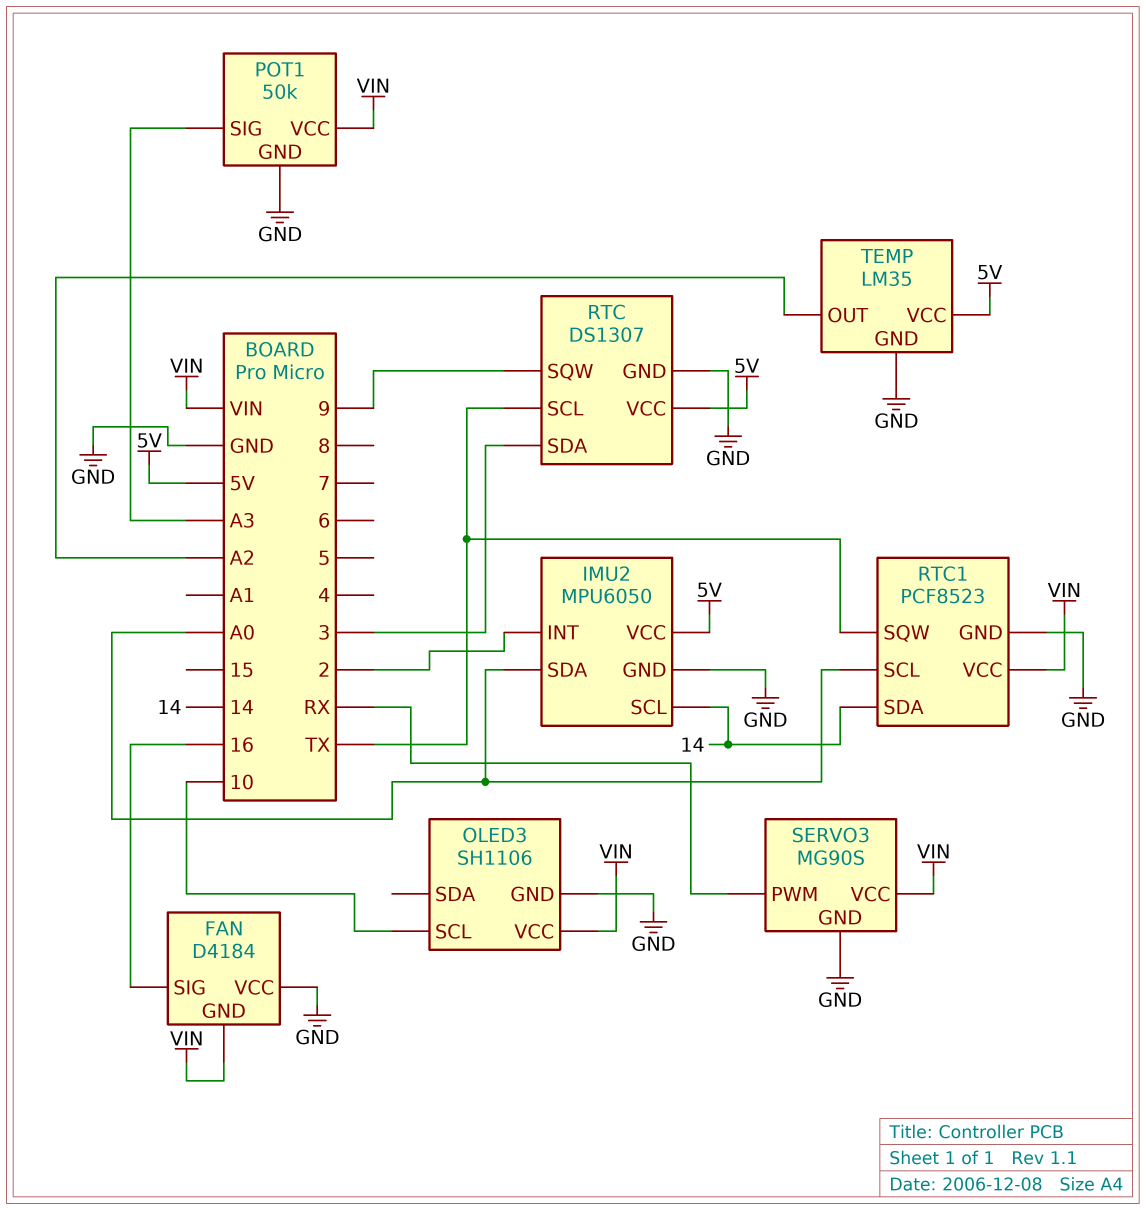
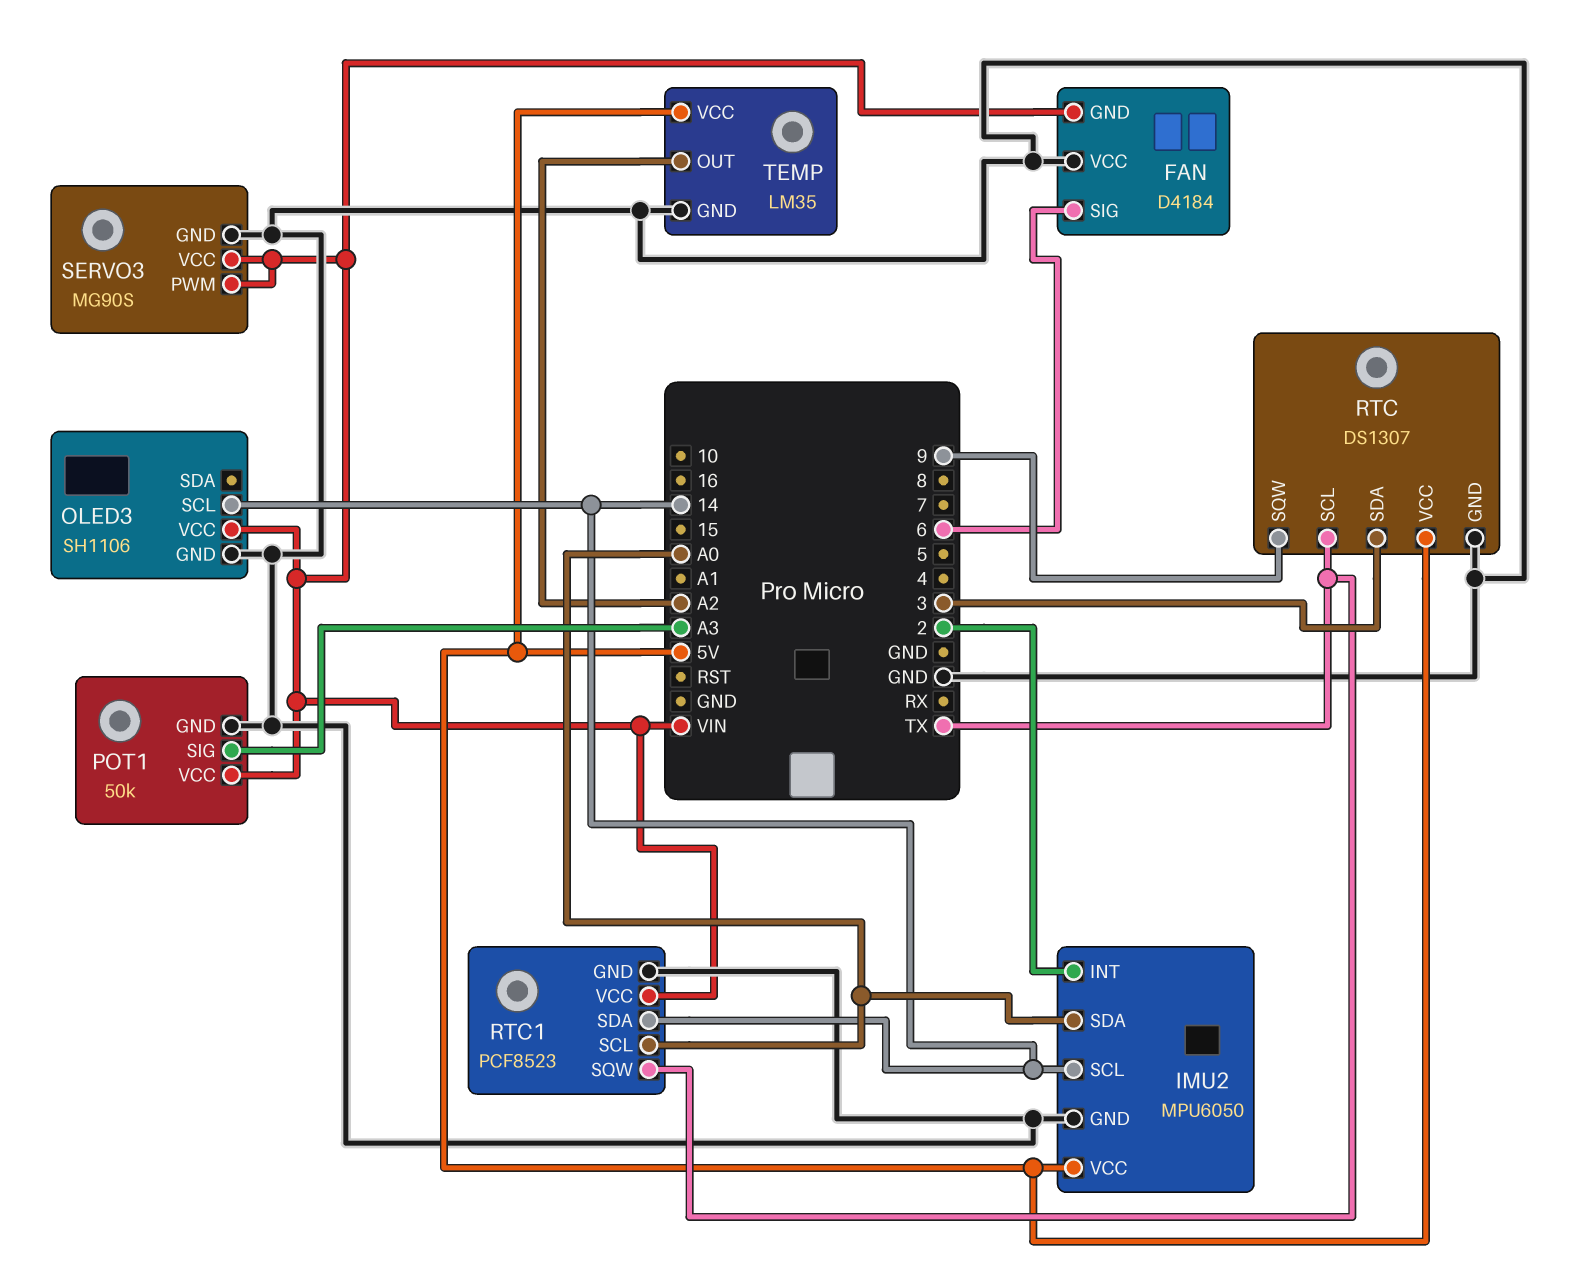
FAN pin SIG: 16 -> 6
OLED3 pin SCL: 10 -> 14
SERVO3 pin PWM: RX -> VIN

